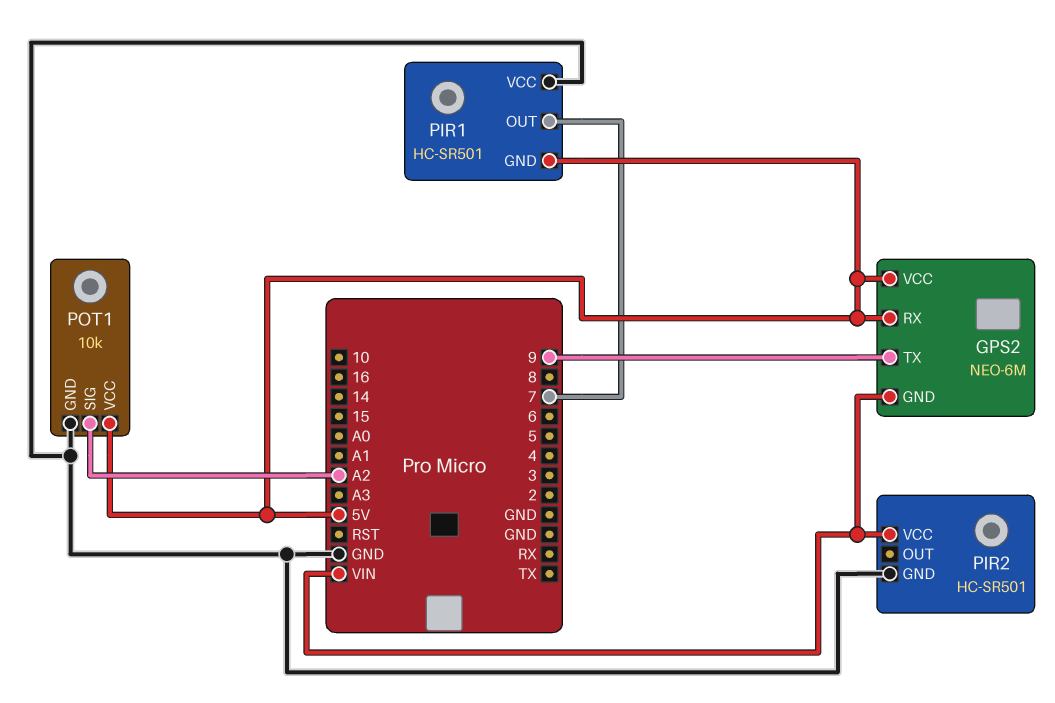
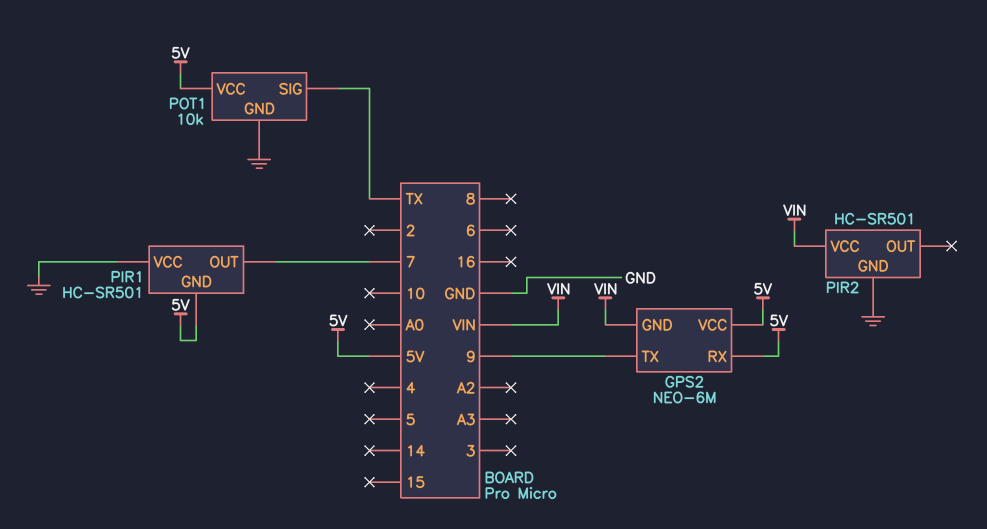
POT1 pin SIG: A2 -> TX

